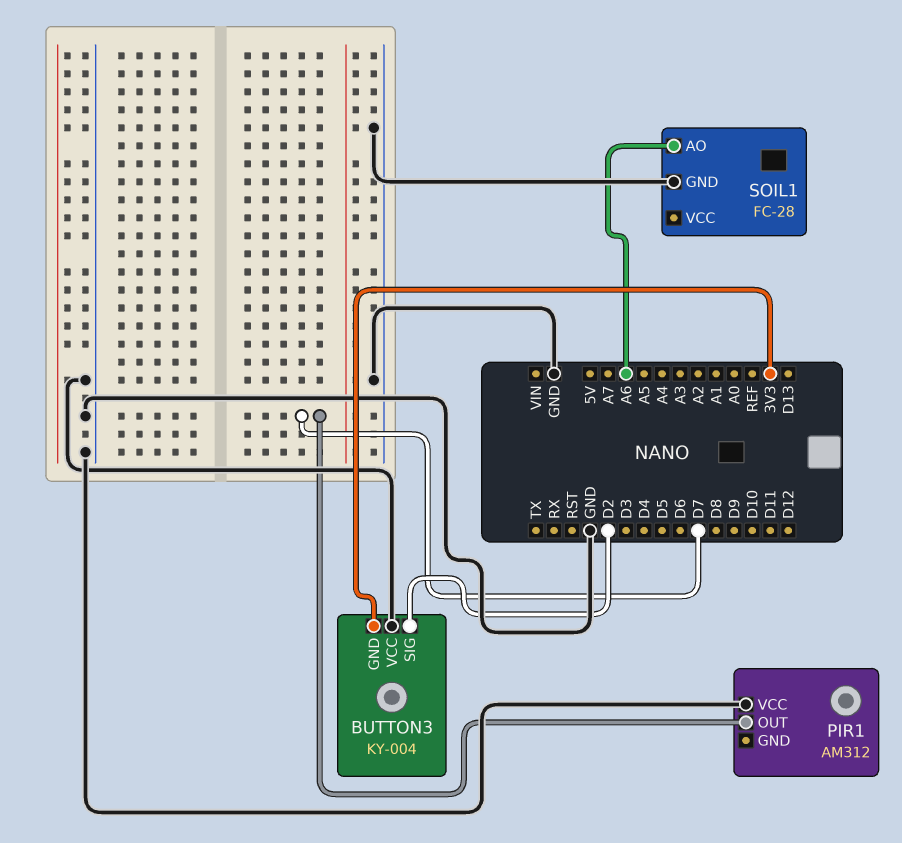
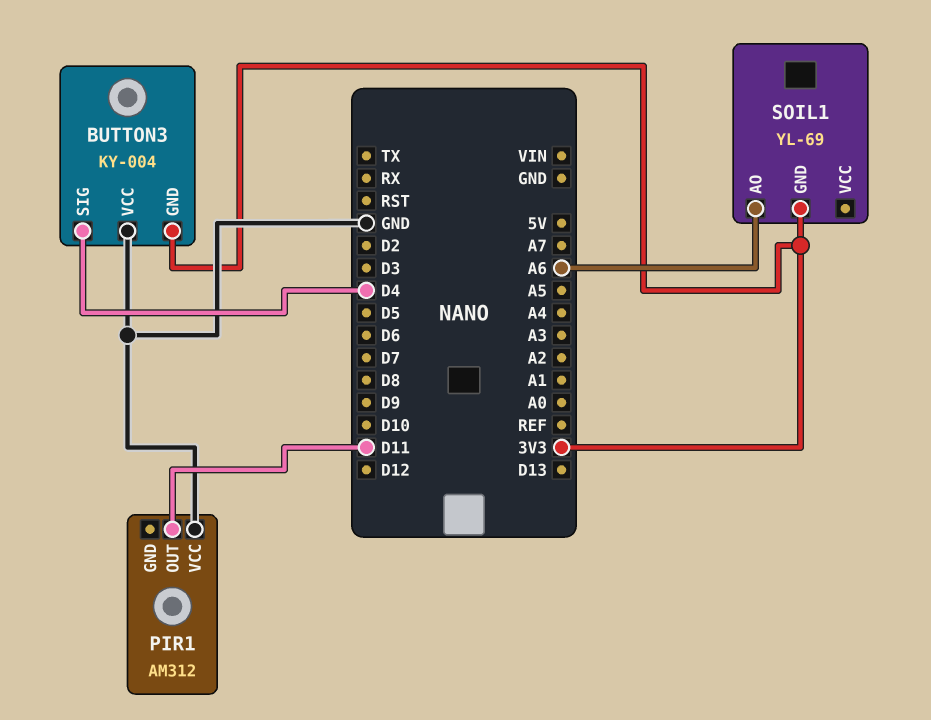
BUTTON3 pin SIG: D2 -> D4
PIR1 pin OUT: D7 -> D11
SOIL1: FC-28 -> YL-69
SOIL1 pin GND: GND -> 3V3

